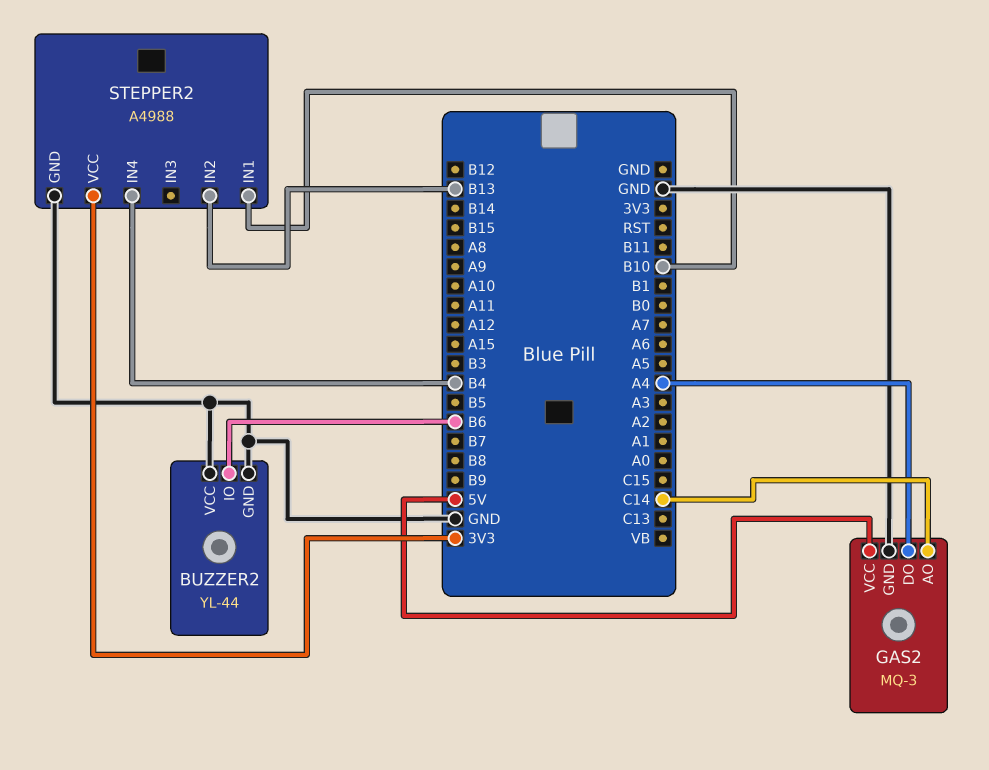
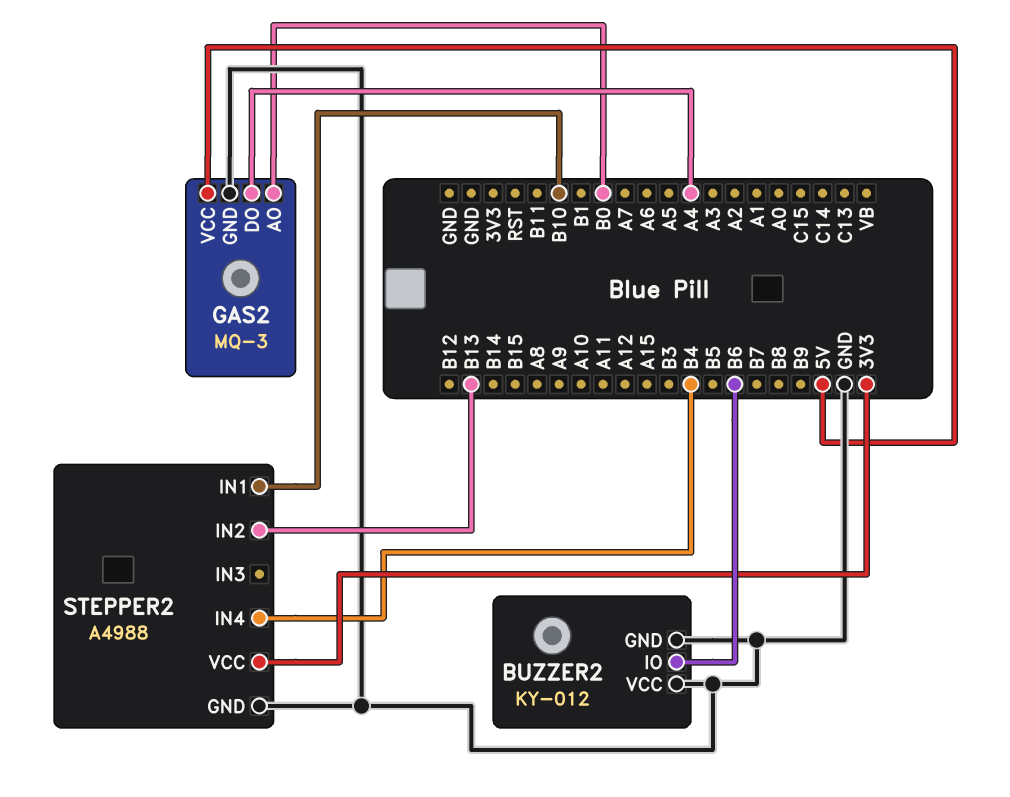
BUZZER2: YL-44 -> KY-012
GAS2 pin AO: C14 -> B0

